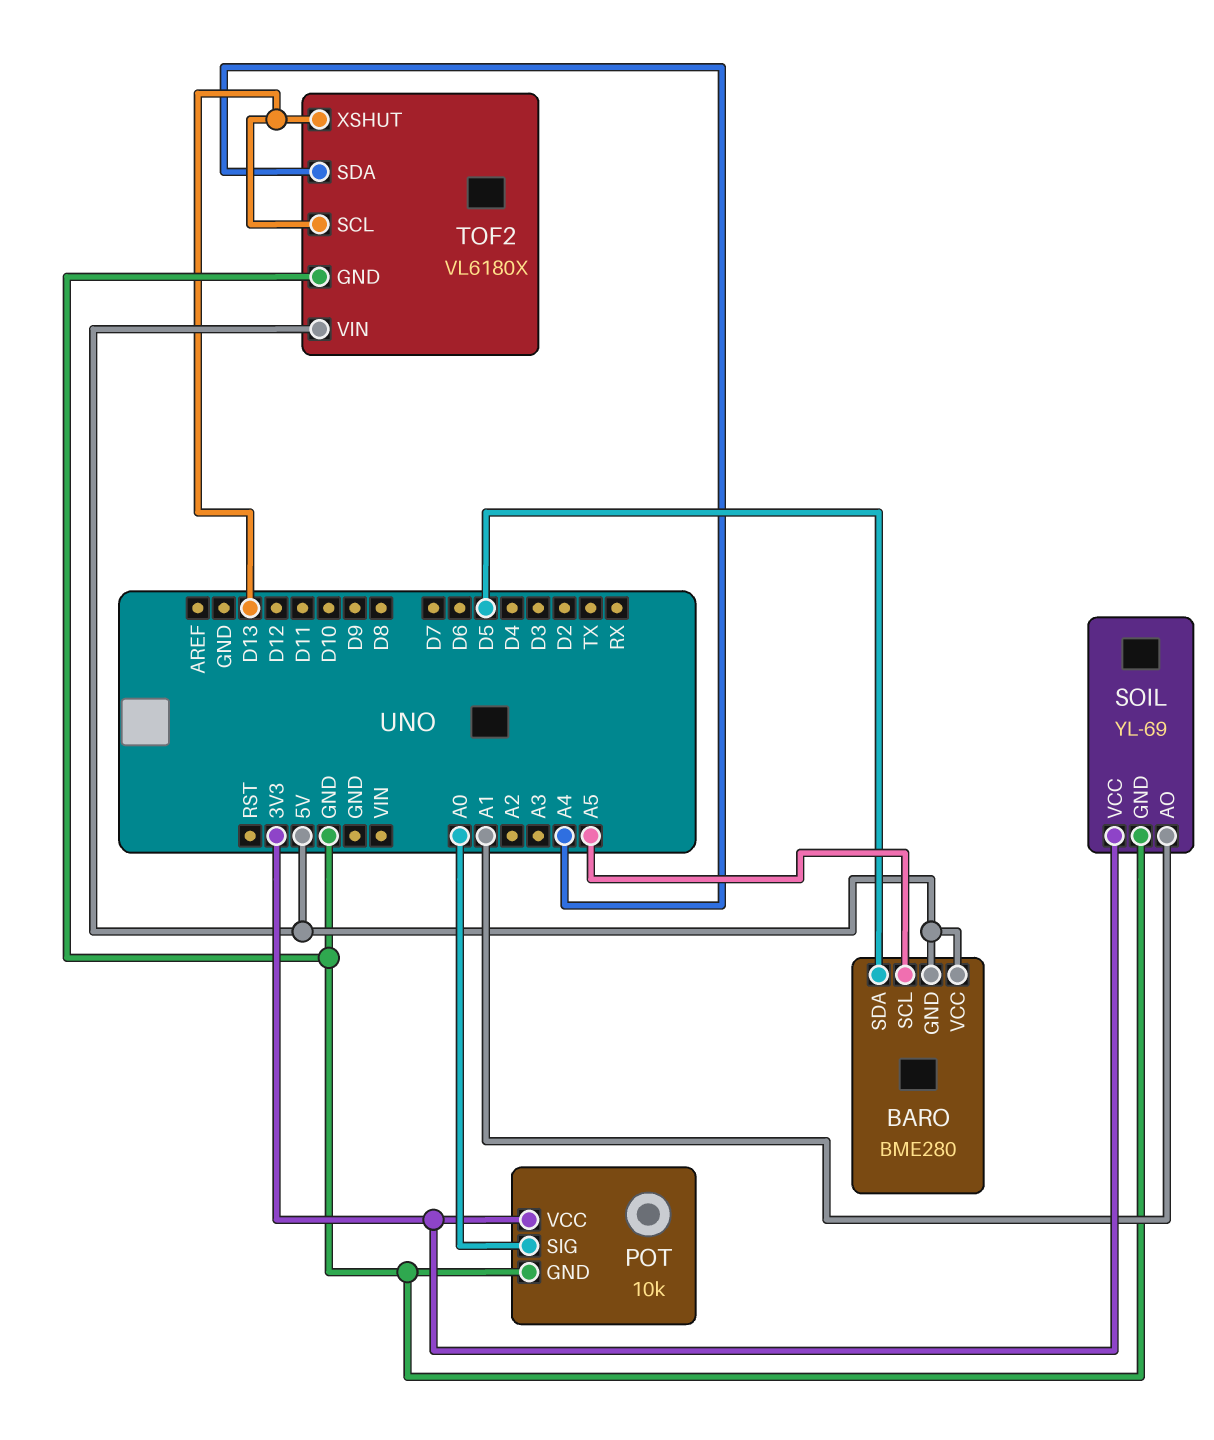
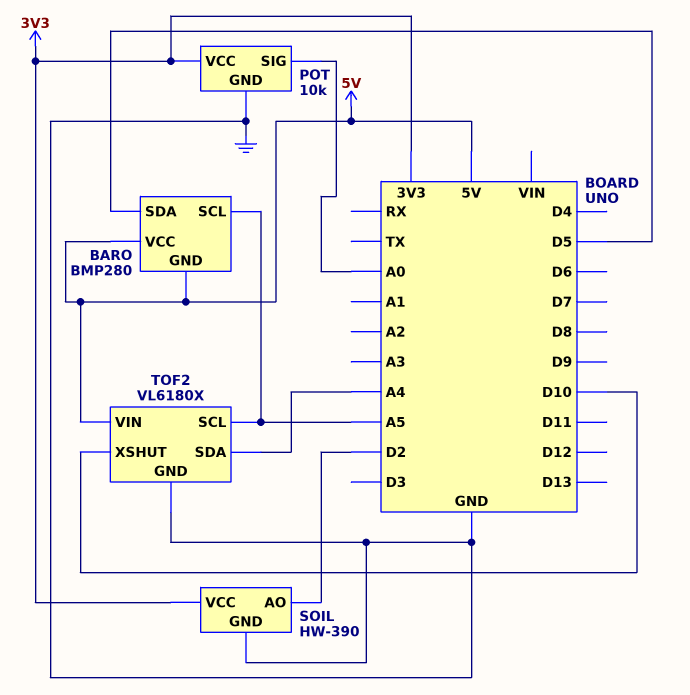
BARO: BME280 -> BMP280
SOIL: YL-69 -> HW-390
SOIL pin AO: A1 -> D2
TOF2 pin SCL: D13 -> A5
TOF2 pin XSHUT: D13 -> D10

